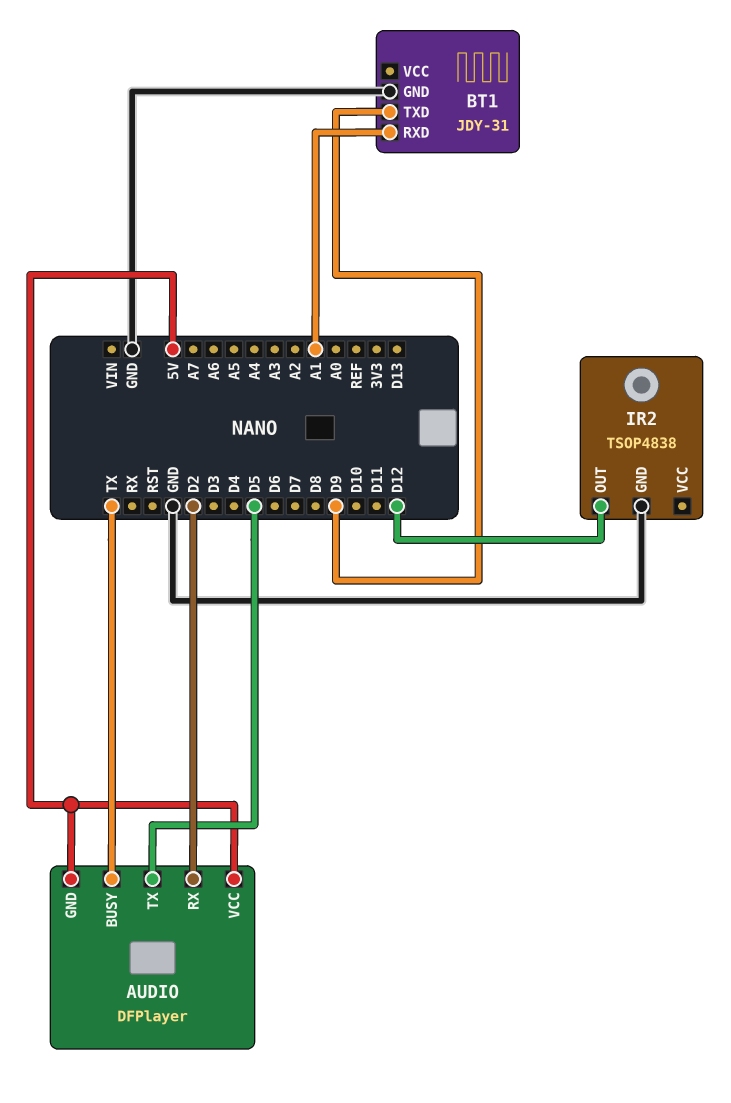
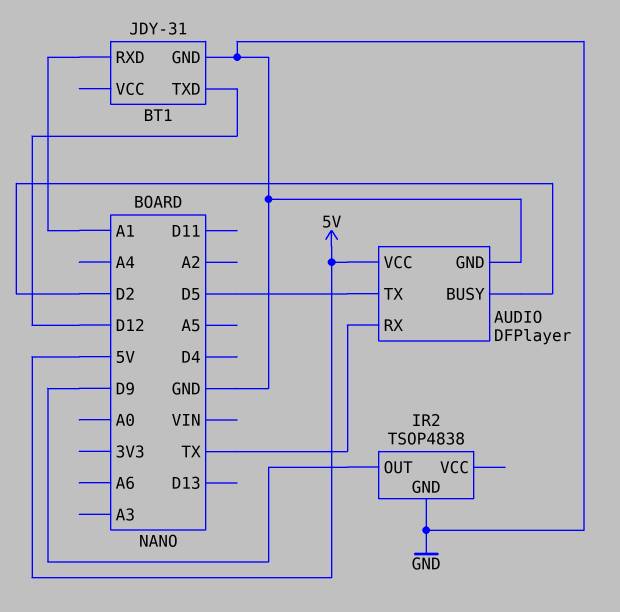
AUDIO pin BUSY: TX -> D2
AUDIO pin GND: 5V -> GND
AUDIO pin RX: D2 -> TX
BT1 pin TXD: D9 -> D12
IR2 pin OUT: D12 -> D9

